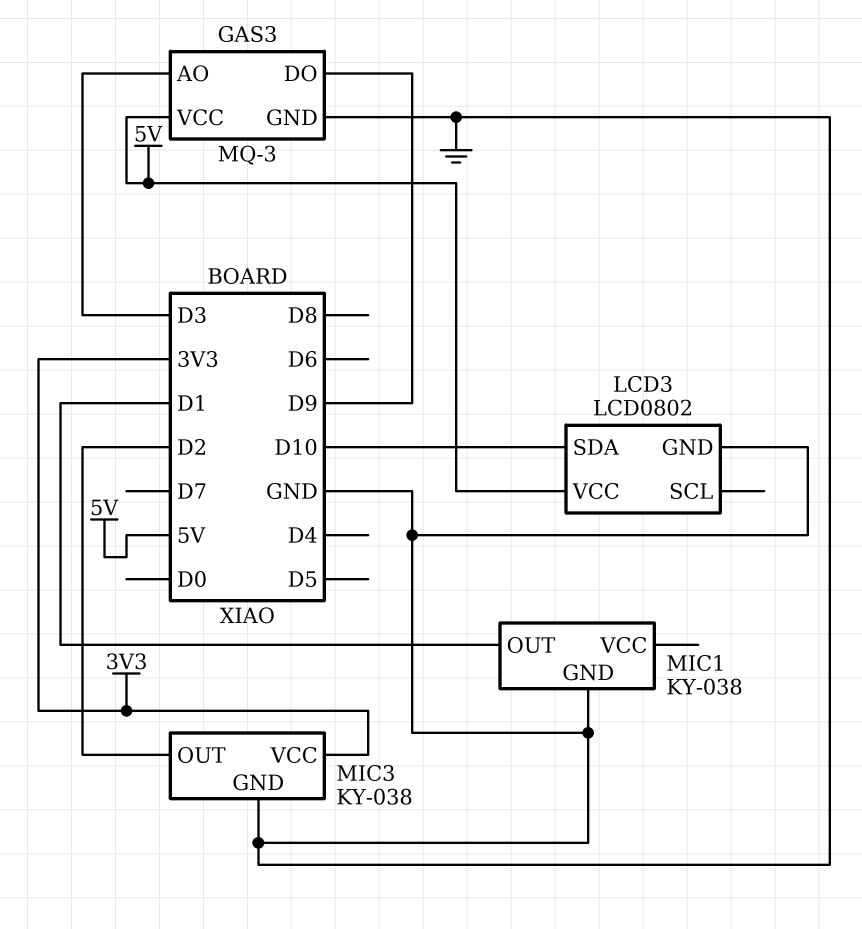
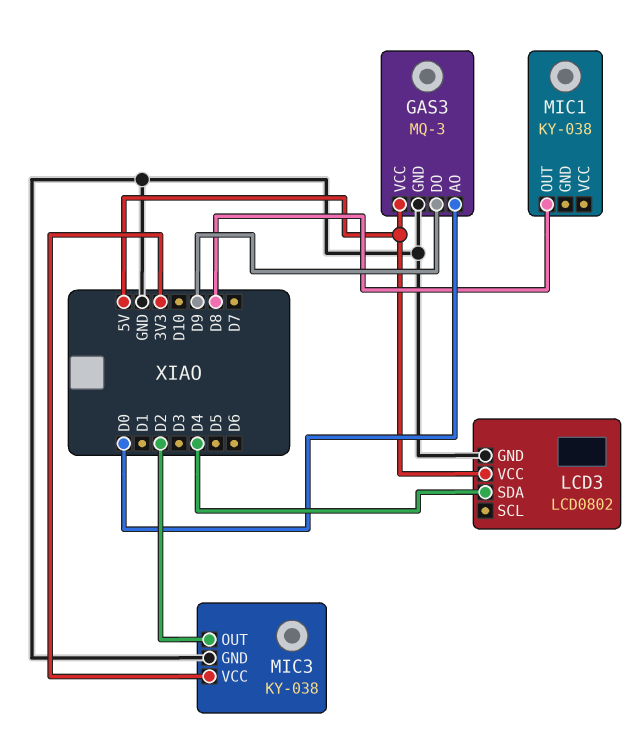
GAS3 pin AO: D3 -> D0
LCD3 pin SDA: D10 -> D4
MIC1 pin GND: GND -> none
MIC1 pin OUT: D1 -> D8

